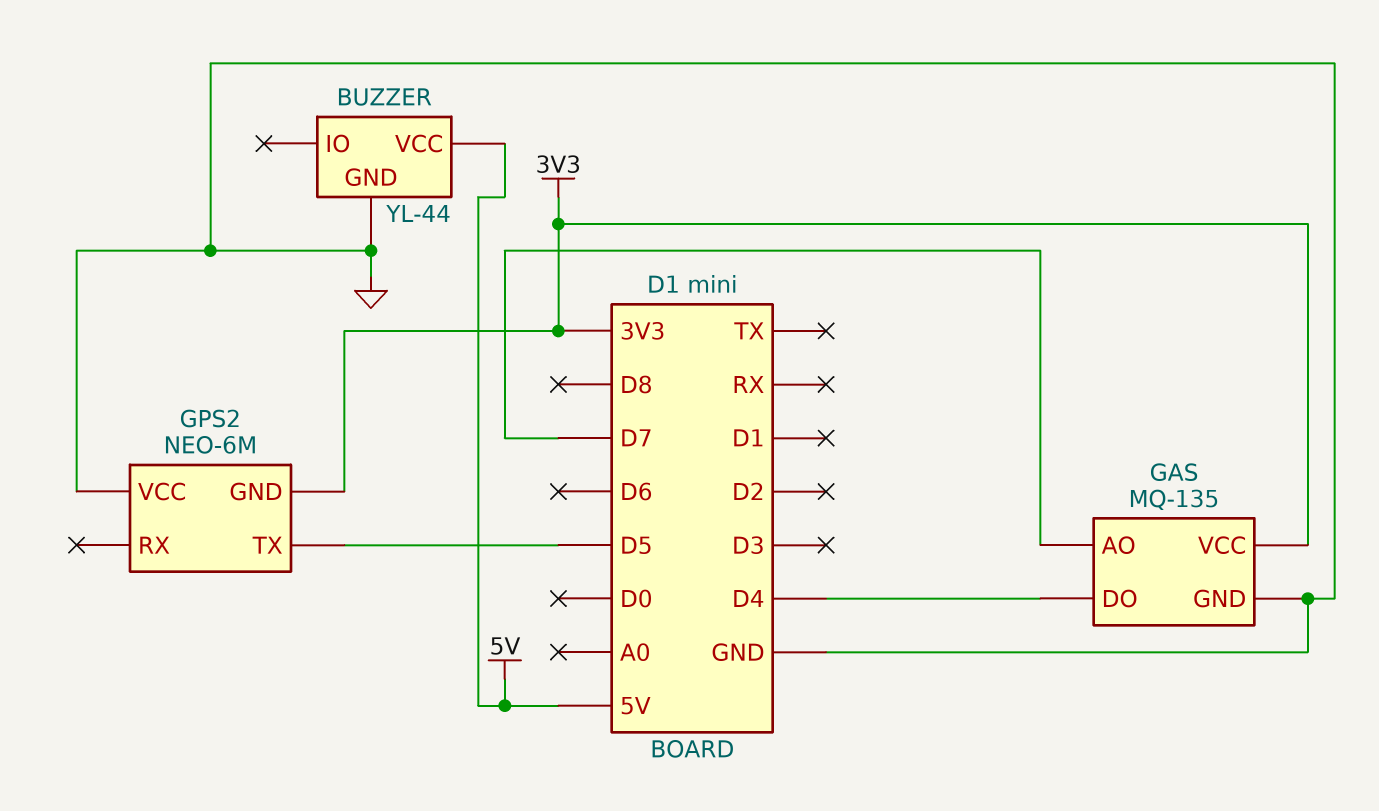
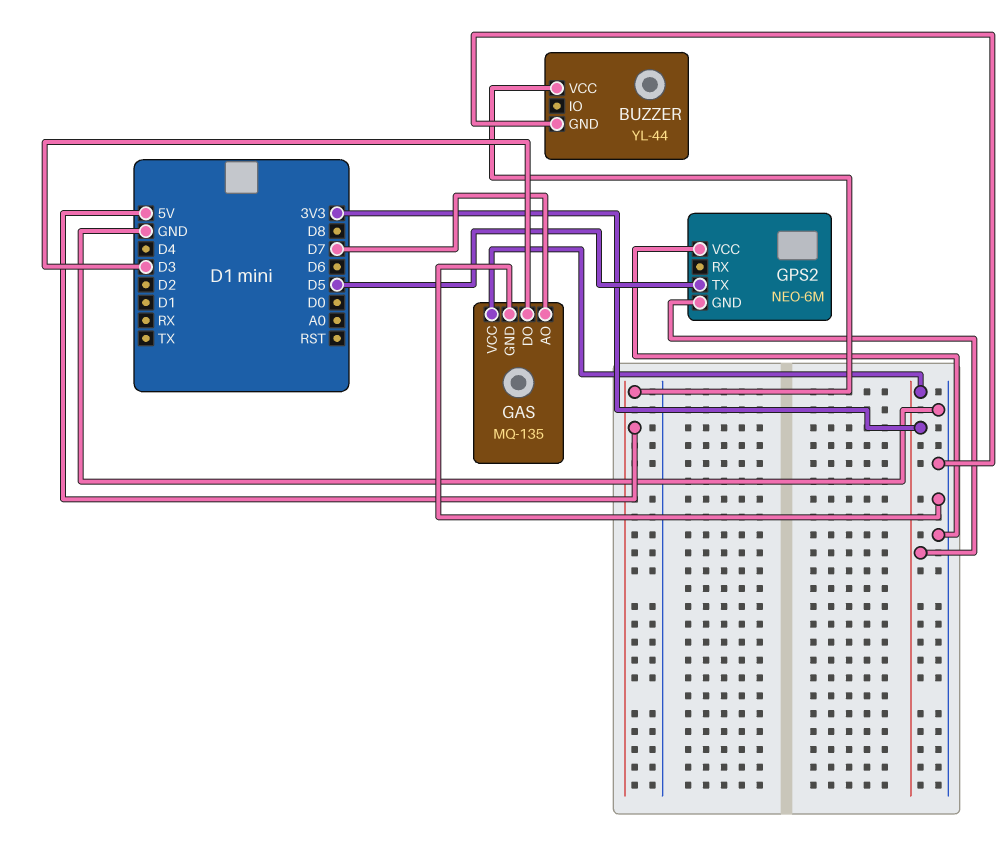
GAS pin DO: D4 -> D3

